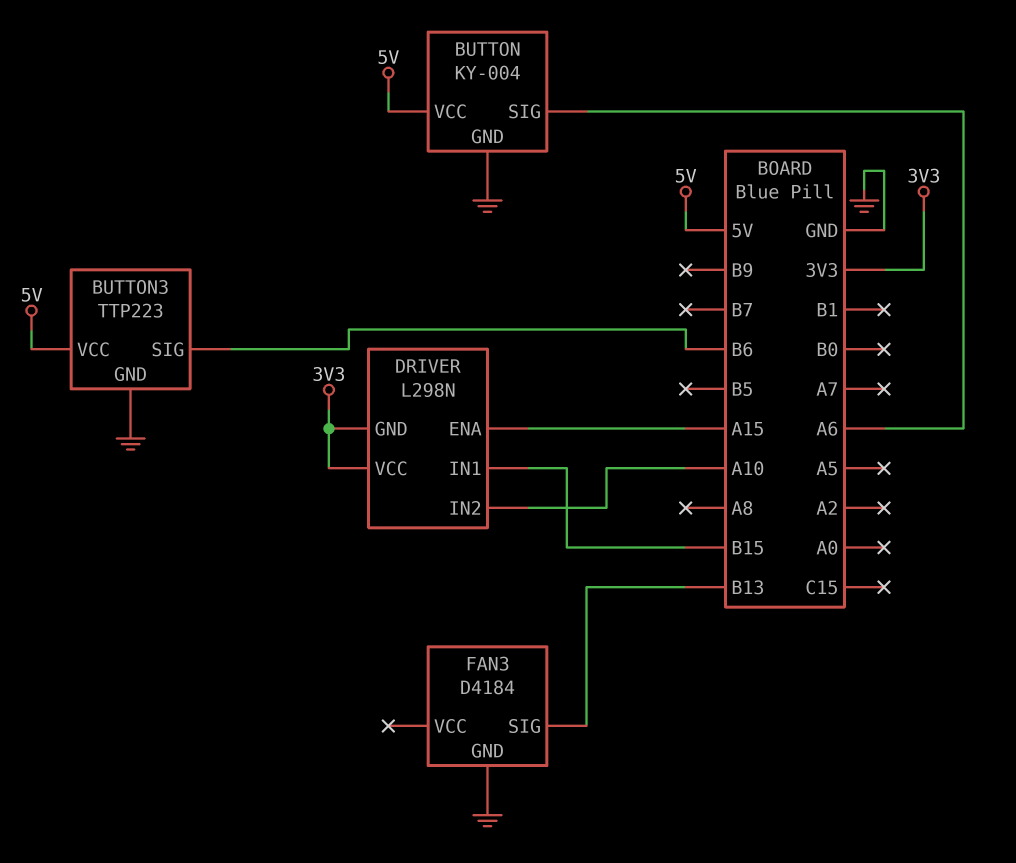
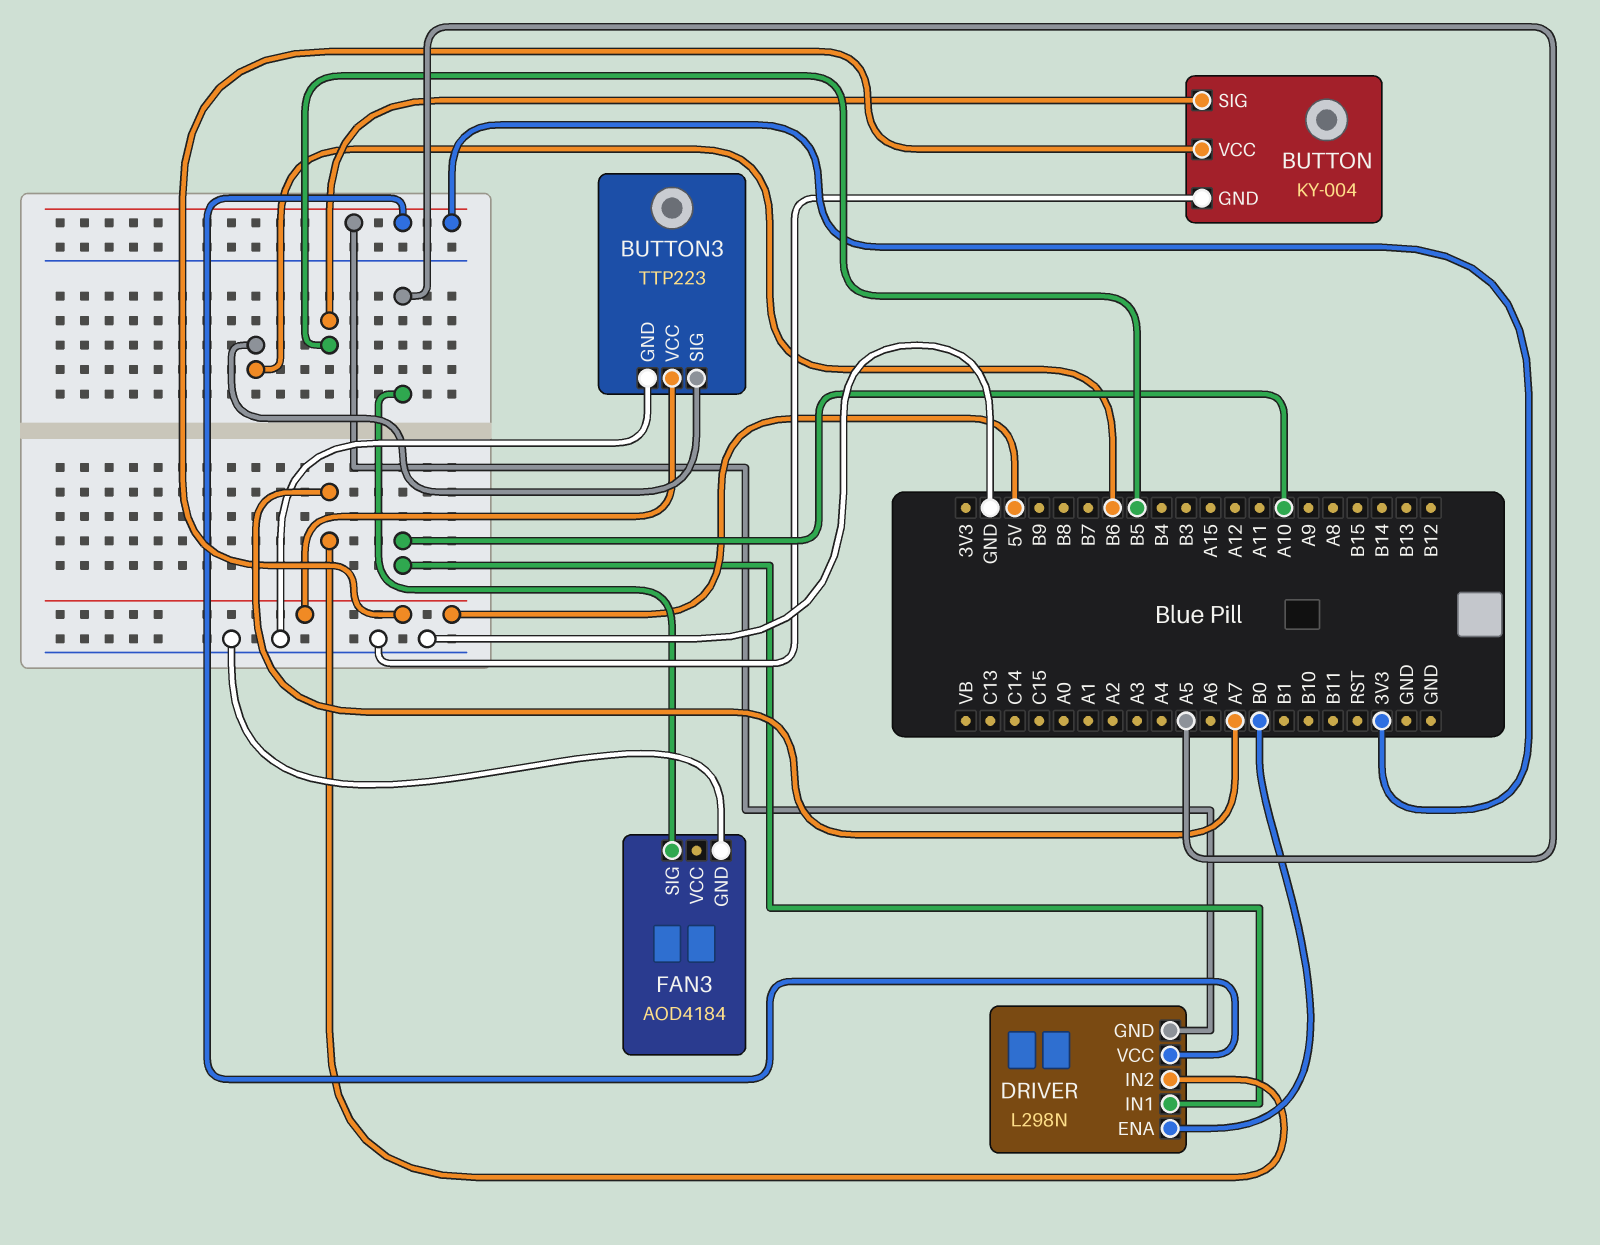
BUTTON pin SIG: A6 -> B5
DRIVER pin ENA: A15 -> B0
DRIVER pin IN1: B15 -> A10
DRIVER pin IN2: A10 -> A7
FAN3: D4184 -> AOD4184
FAN3 pin SIG: B13 -> A5

